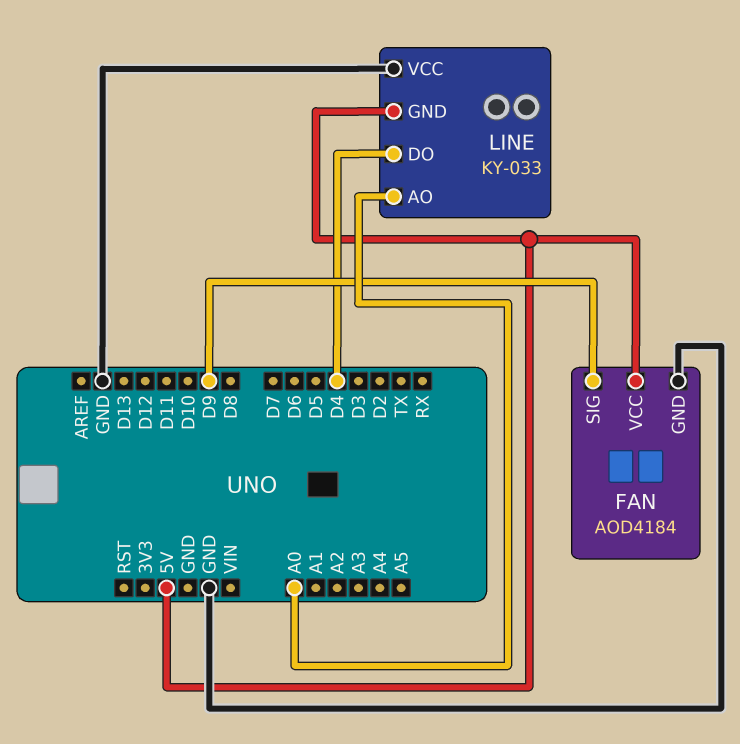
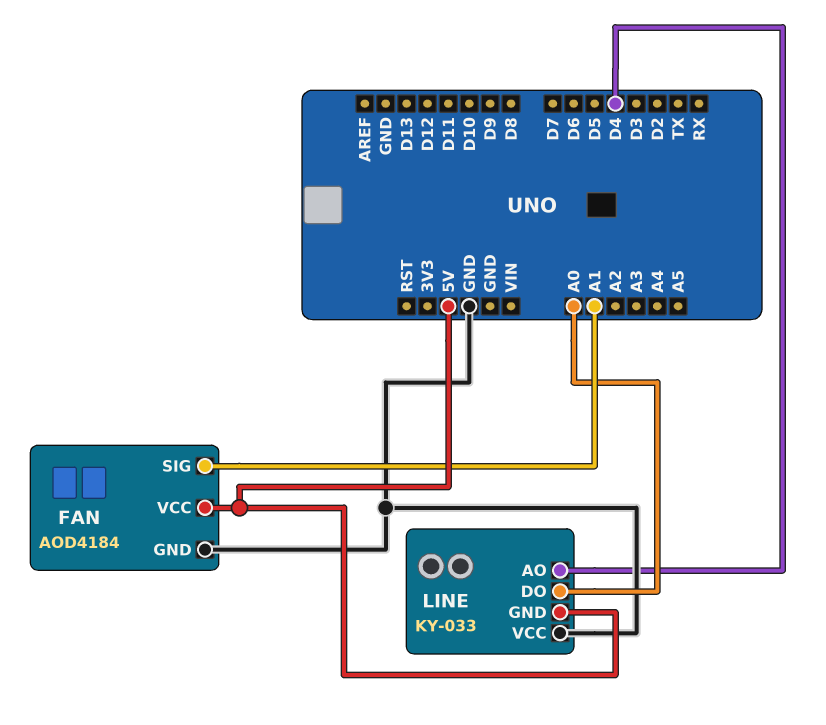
FAN pin SIG: D9 -> A1
LINE pin AO: A0 -> D4
LINE pin DO: D4 -> A0

